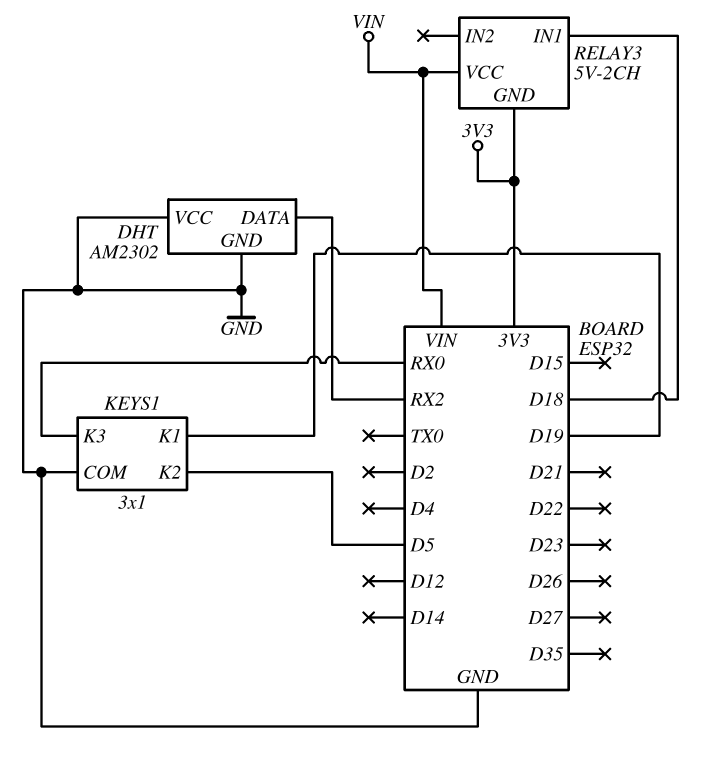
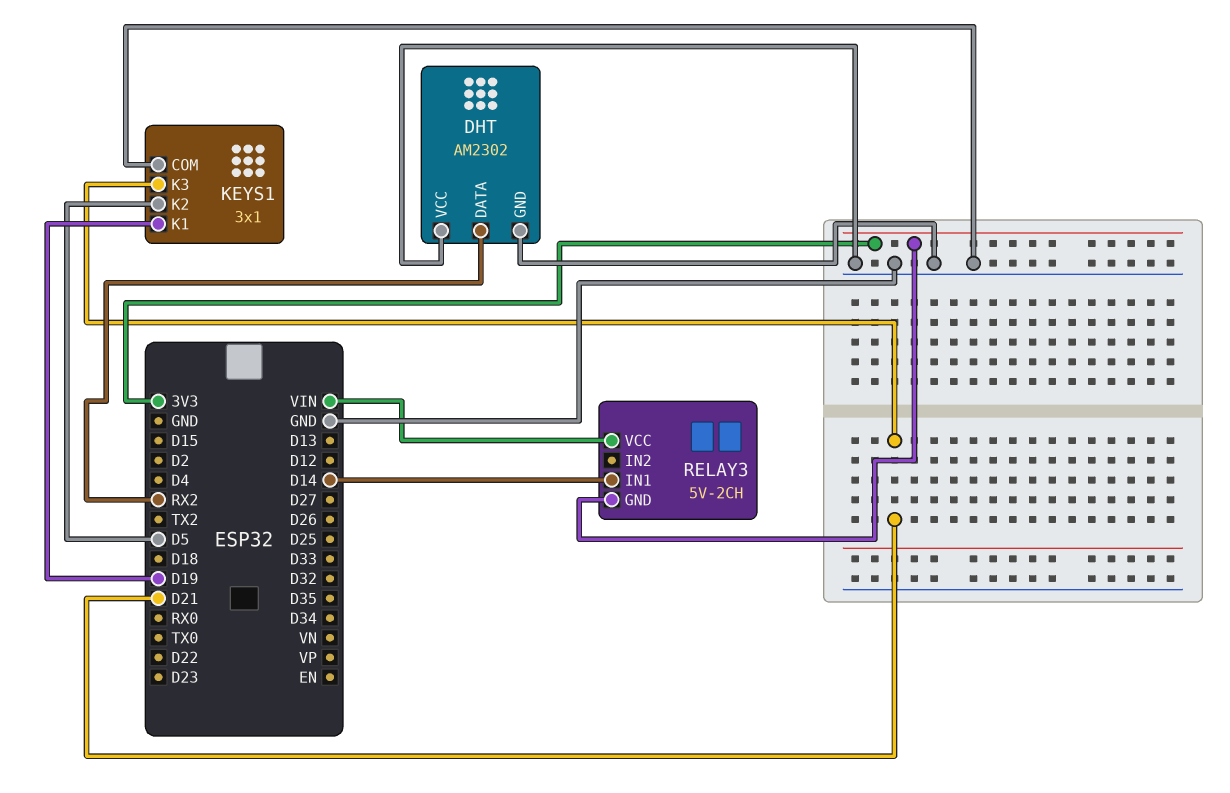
KEYS1 pin K3: RX0 -> D21
RELAY3 pin IN1: D18 -> D14

